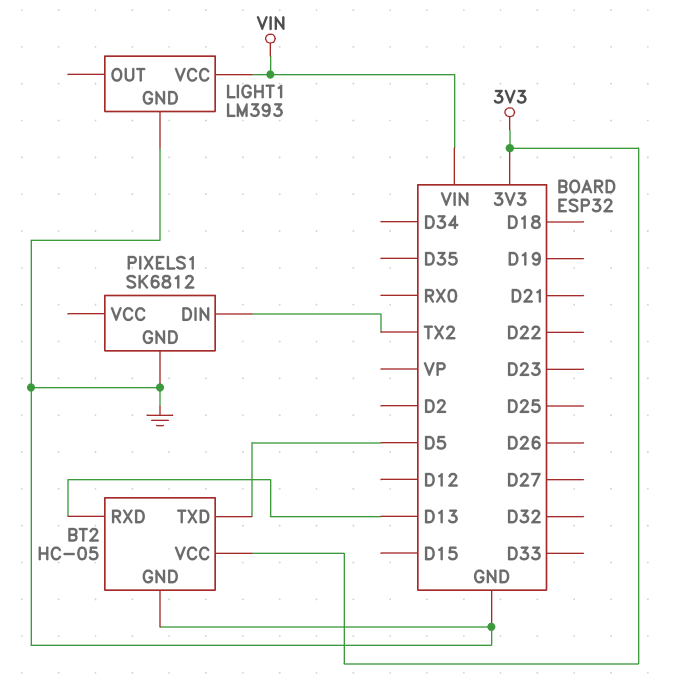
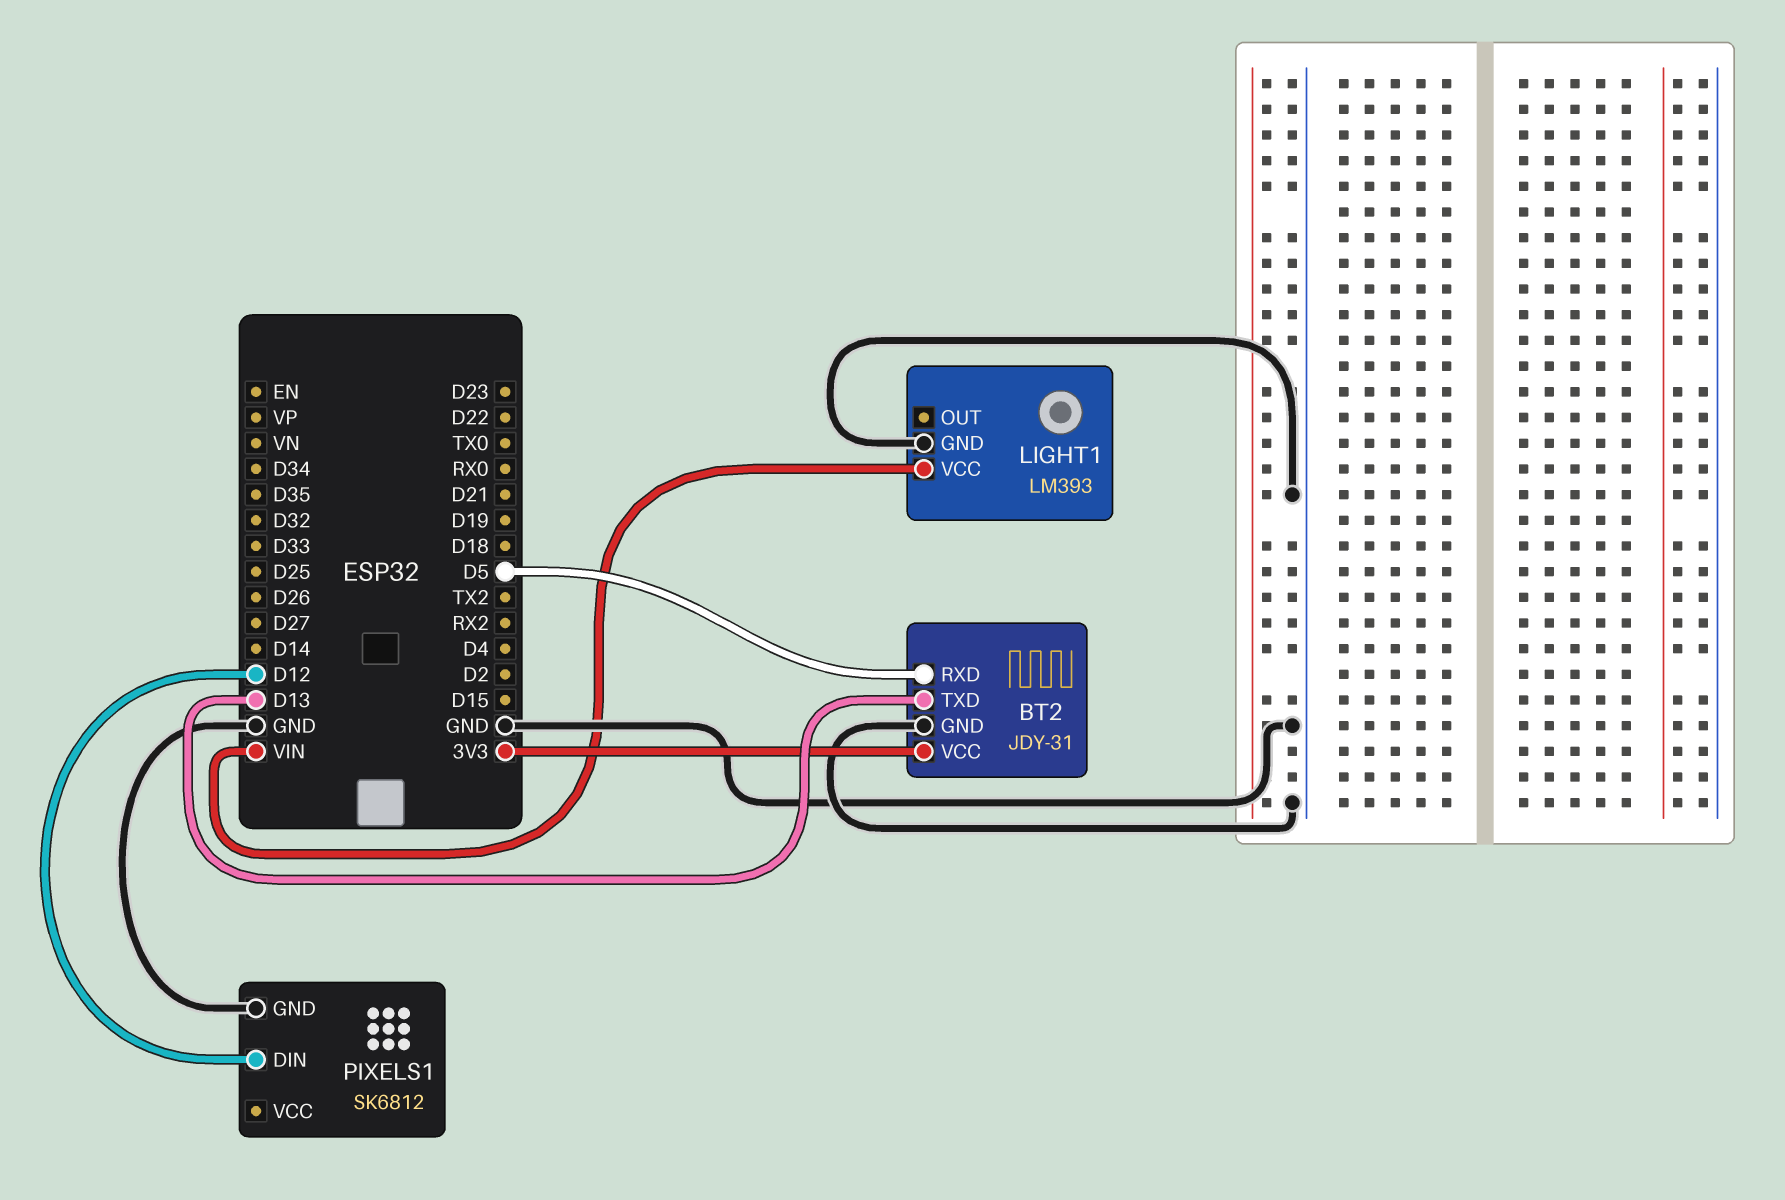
BT2: HC-05 -> JDY-31
BT2 pin RXD: D13 -> D5
BT2 pin TXD: D5 -> D13
PIXELS1 pin DIN: TX2 -> D12

